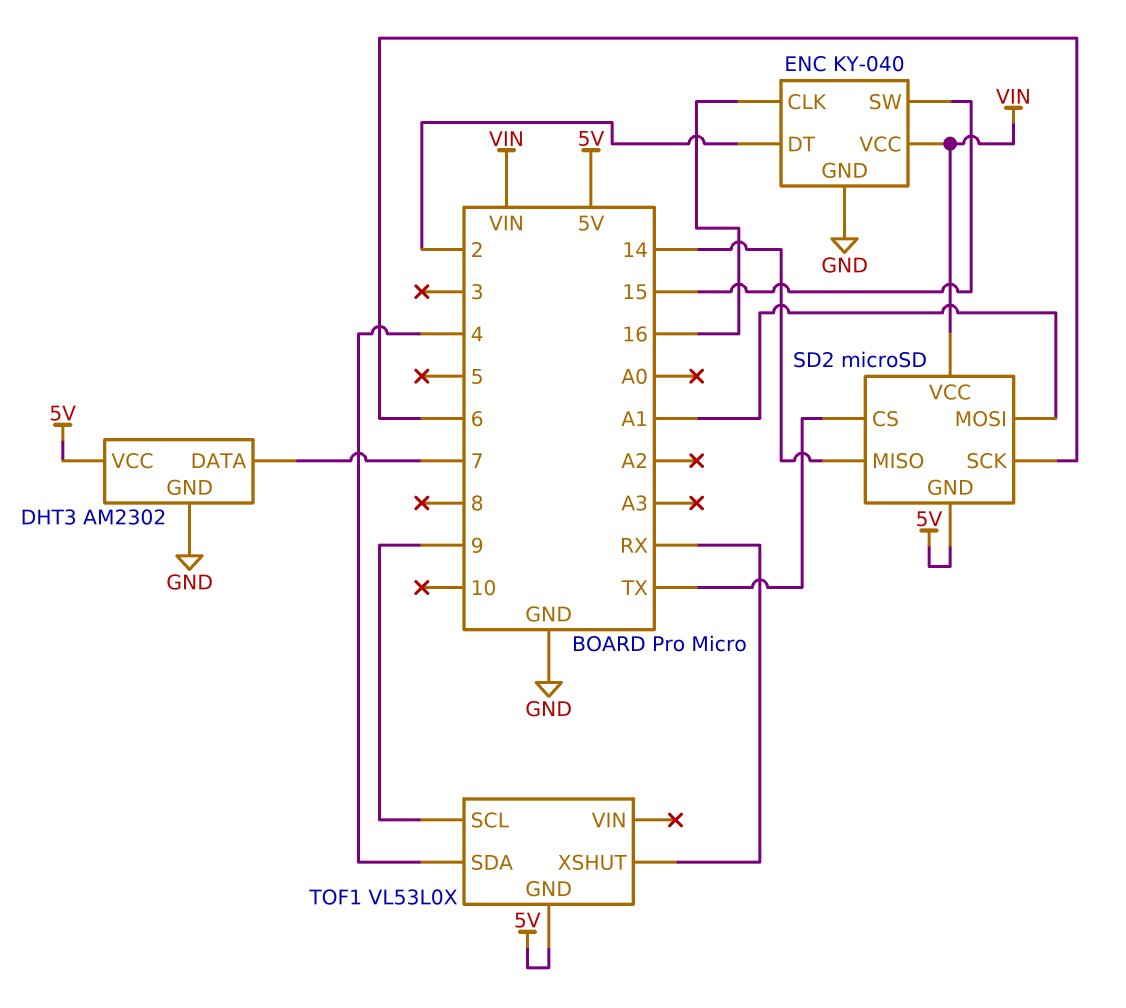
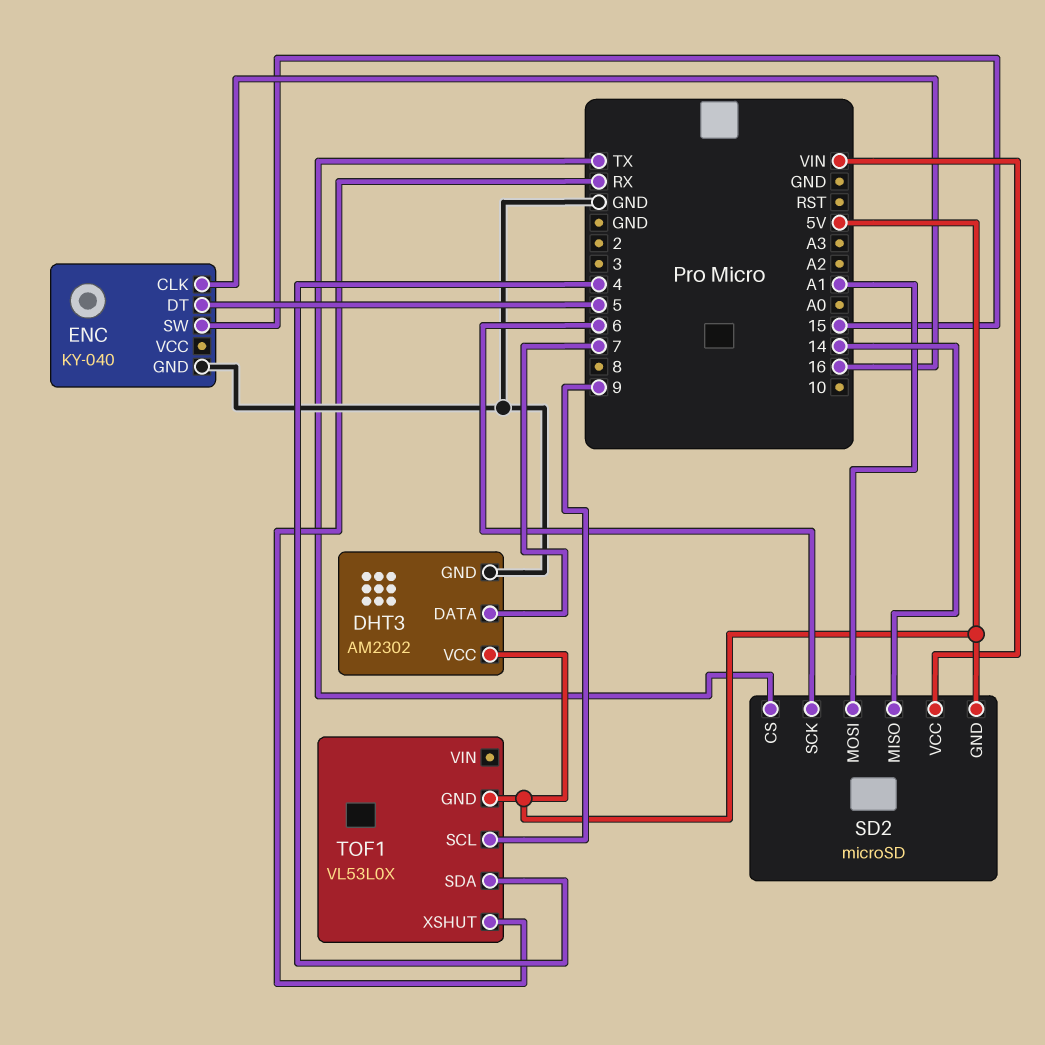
ENC pin DT: 2 -> 5
ENC pin VCC: VIN -> none

